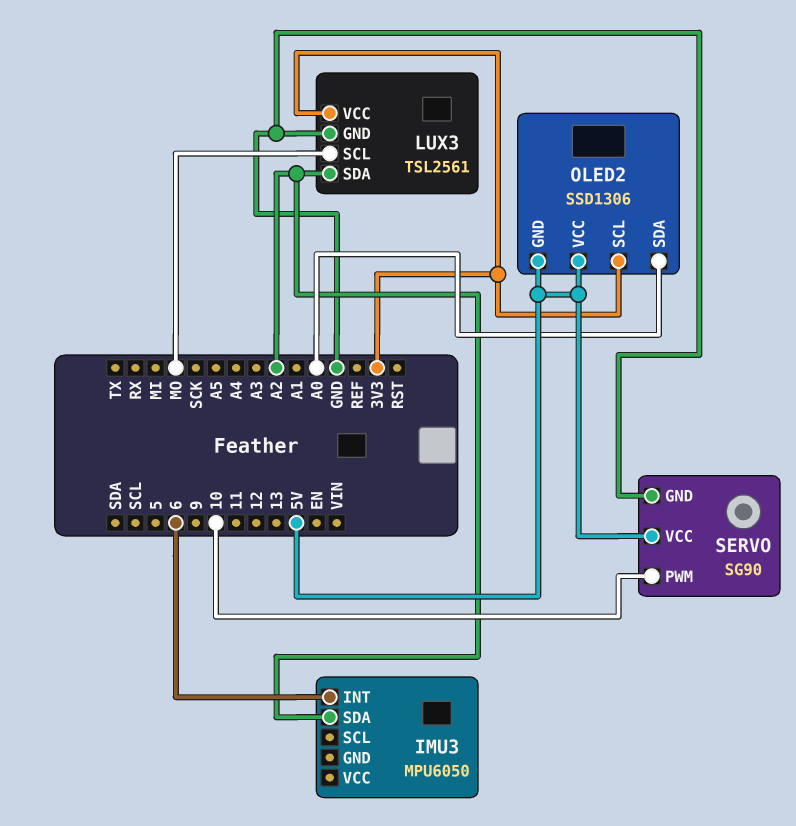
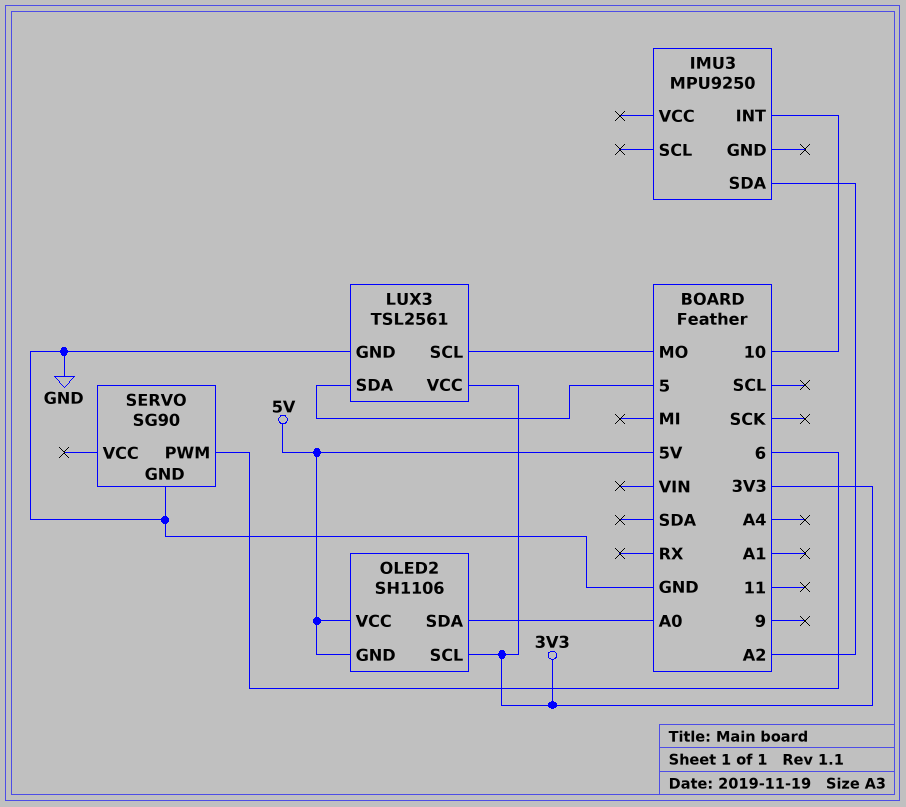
IMU3: MPU6050 -> MPU9250
IMU3 pin INT: 6 -> 10
LUX3 pin SDA: A2 -> 5
OLED2: SSD1306 -> SH1106
SERVO pin PWM: 10 -> 6
SERVO pin VCC: 5V -> none

